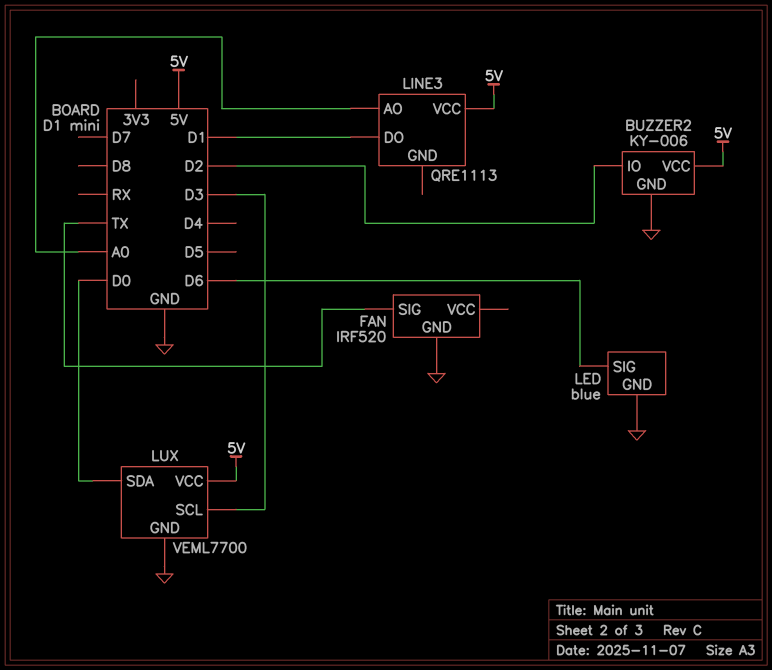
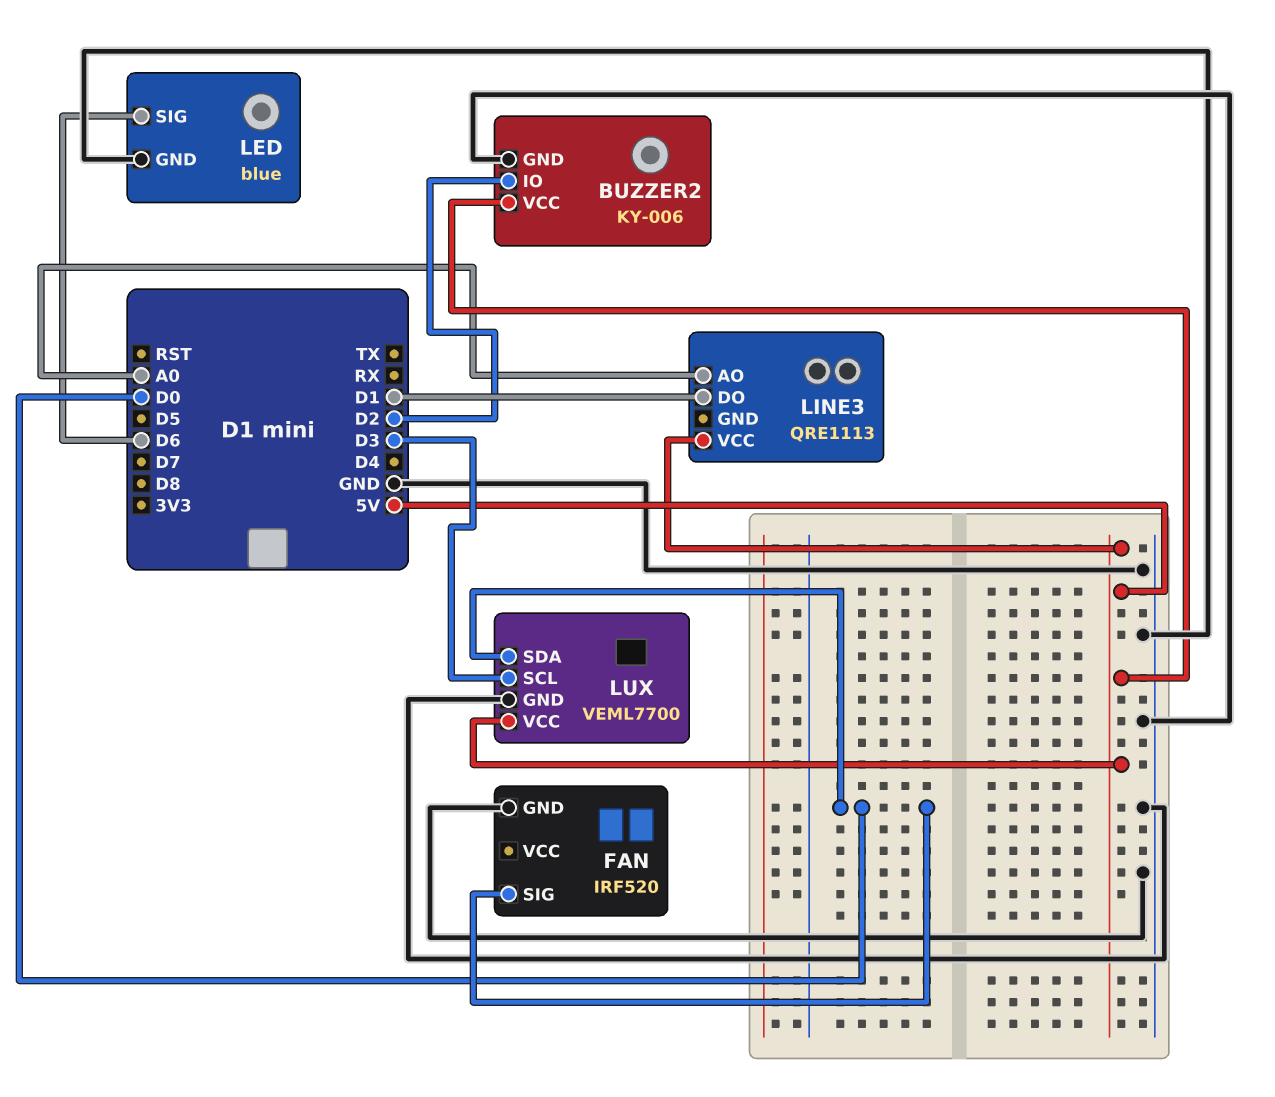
FAN pin SIG: TX -> D0

